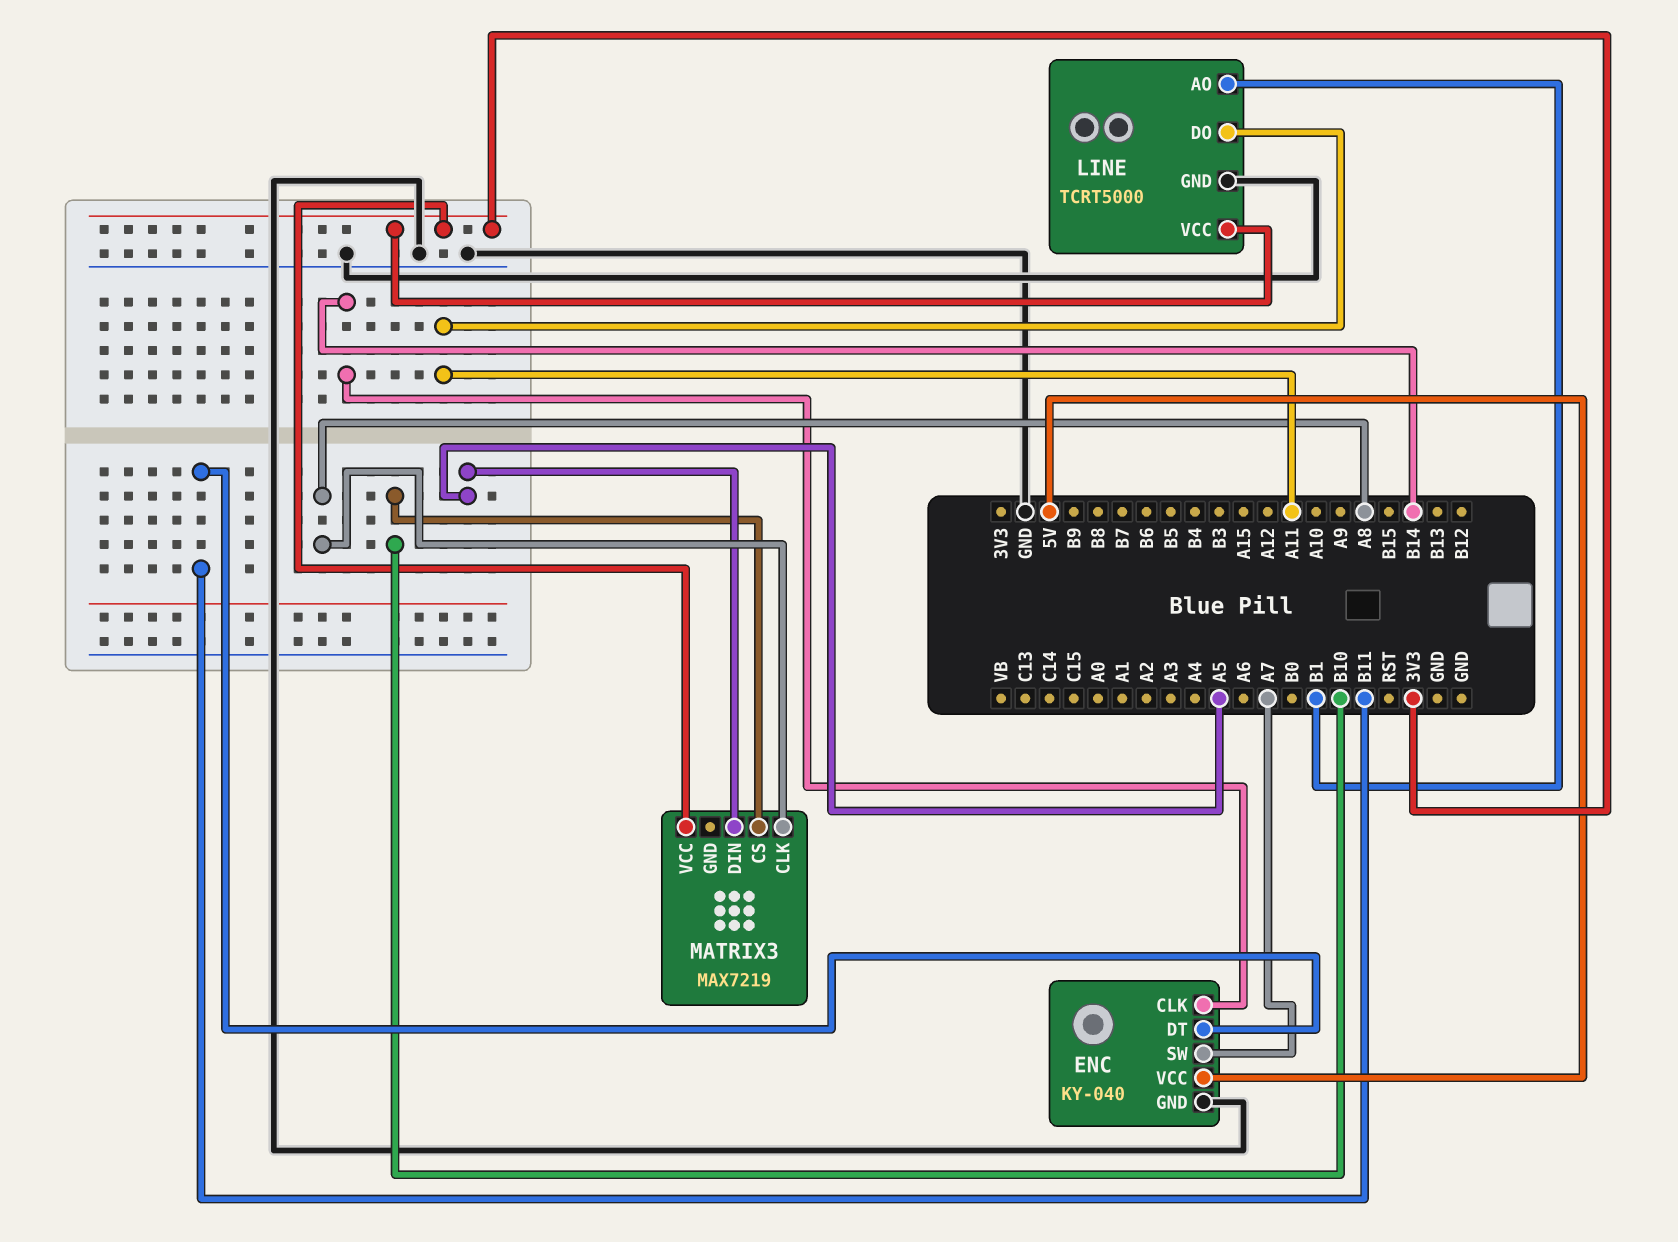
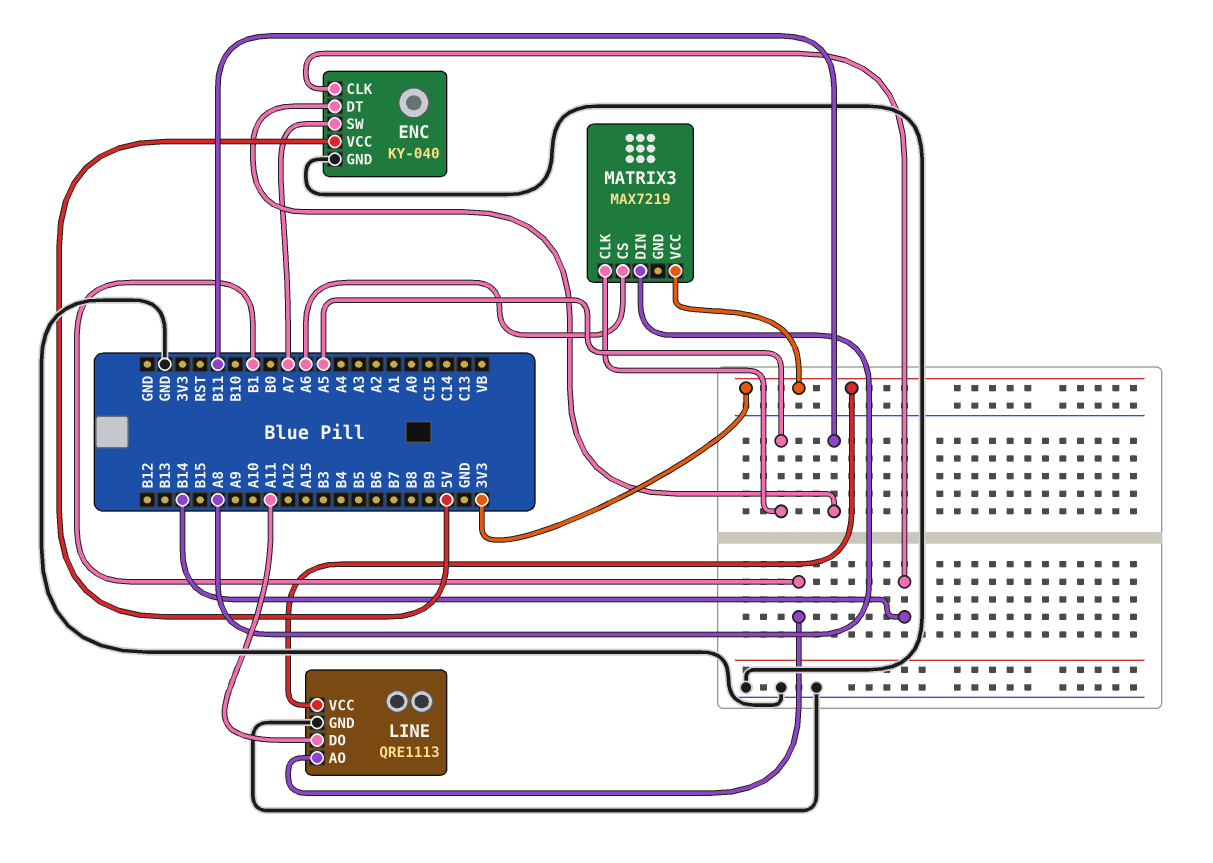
LINE: TCRT5000 -> QRE1113
MATRIX3 pin CLK: A8 -> A5
MATRIX3 pin CS: B10 -> A6
MATRIX3 pin DIN: A5 -> A8

